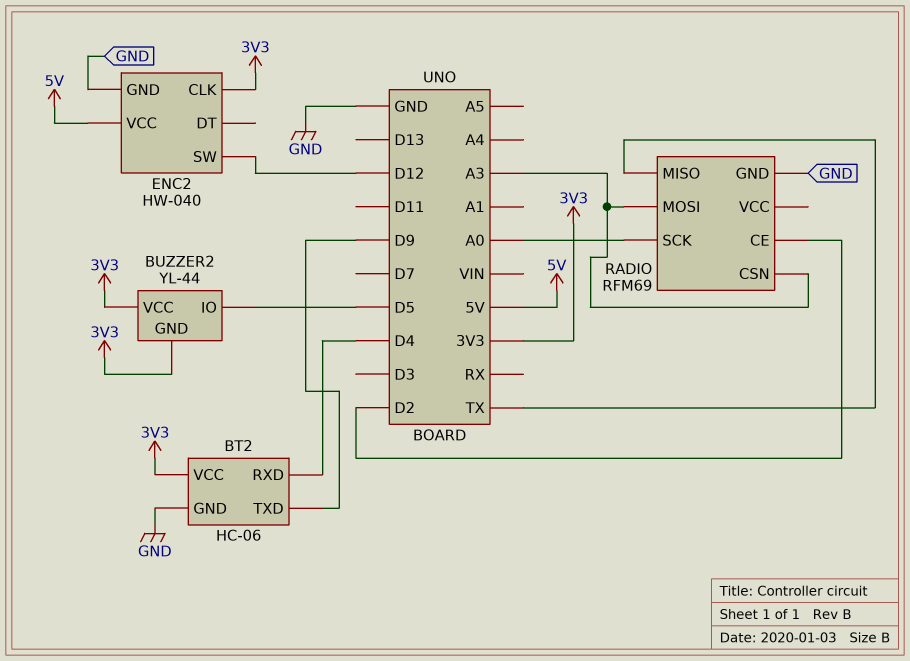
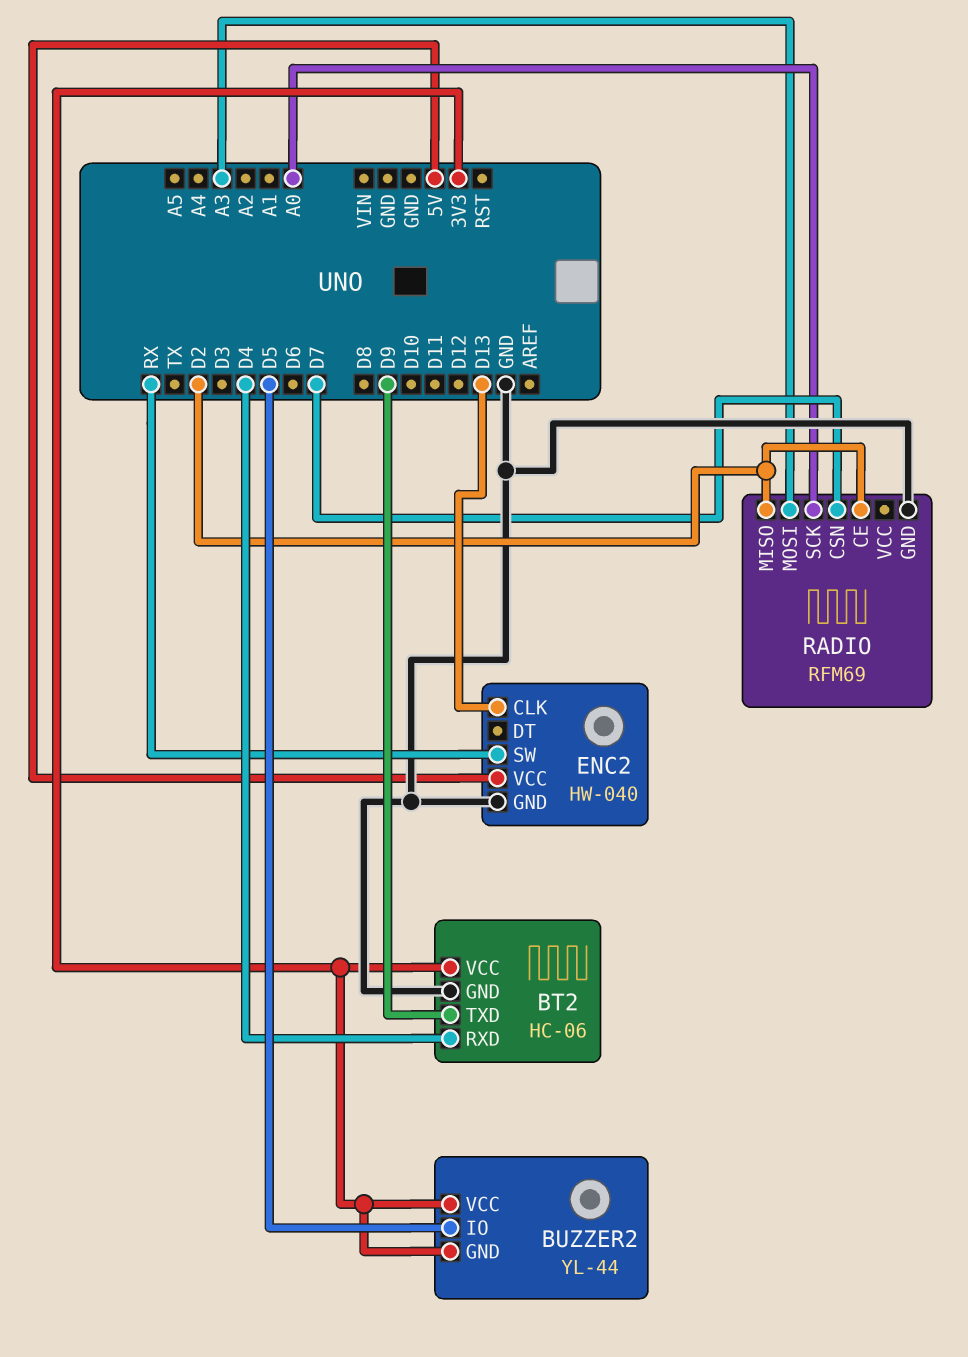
ENC2 pin CLK: 3V3 -> D13
ENC2 pin SW: D12 -> RX
RADIO pin CSN: A3 -> D7
RADIO pin MISO: TX -> D2

